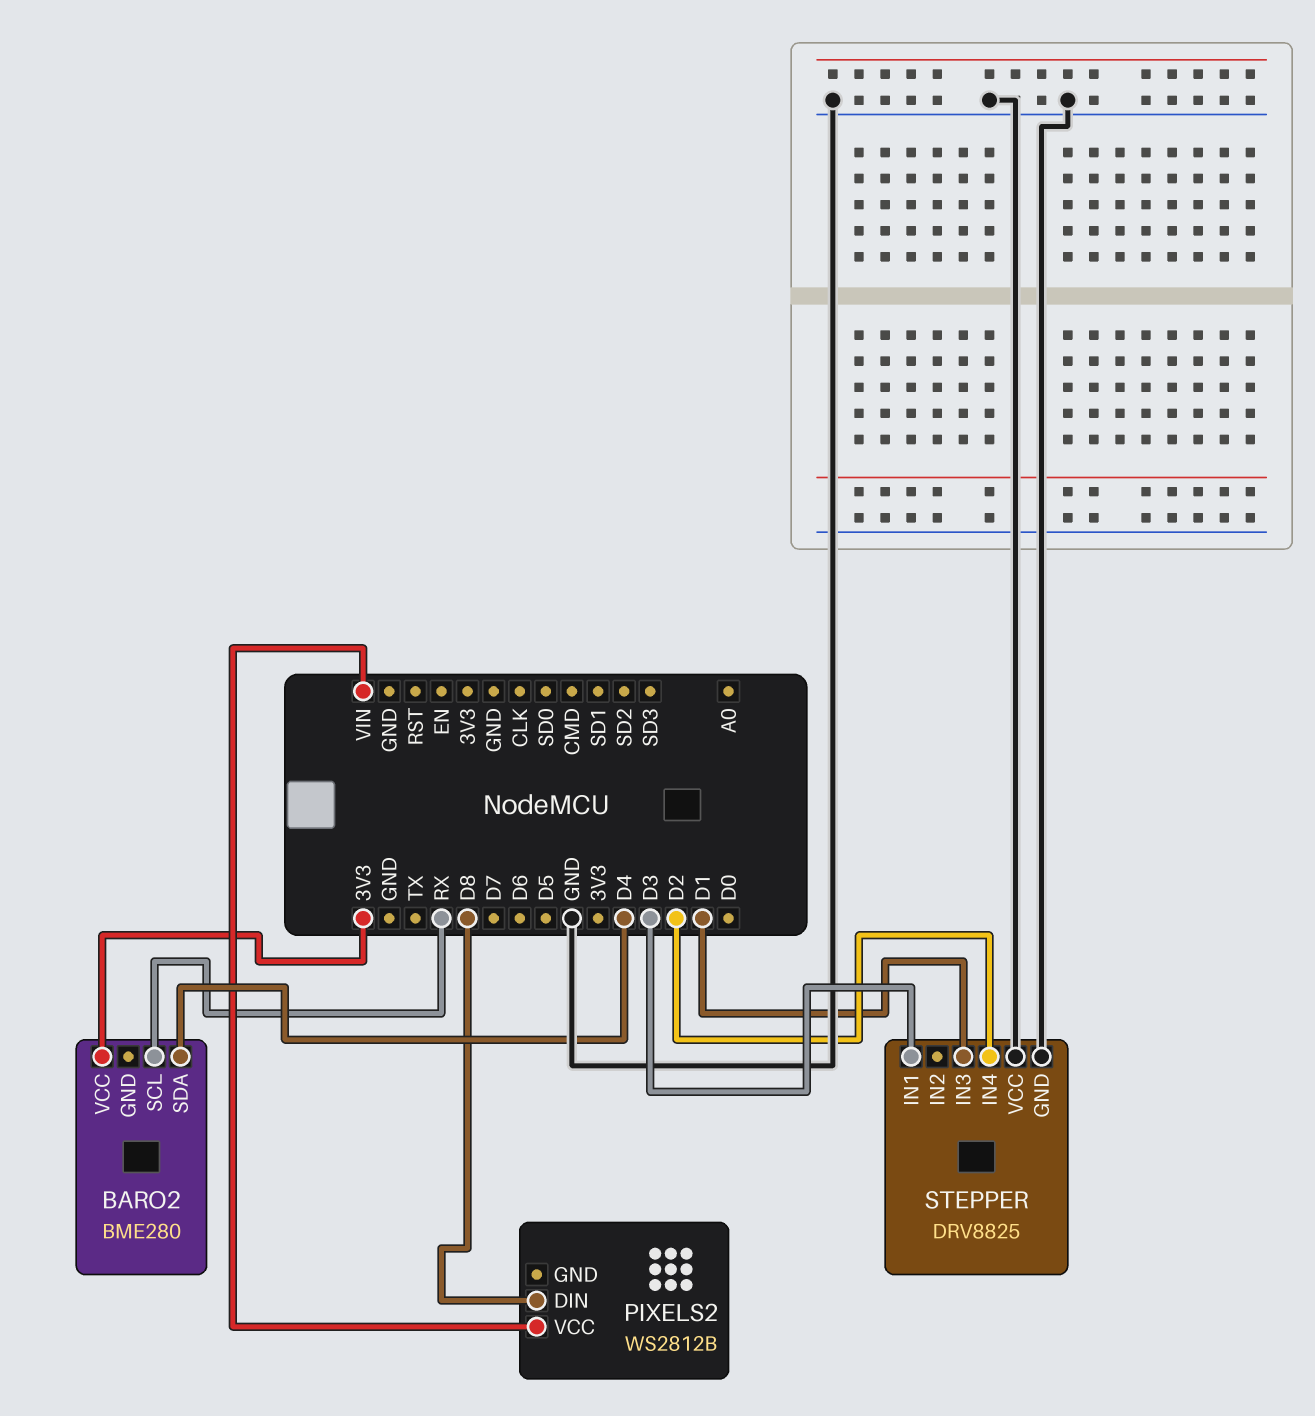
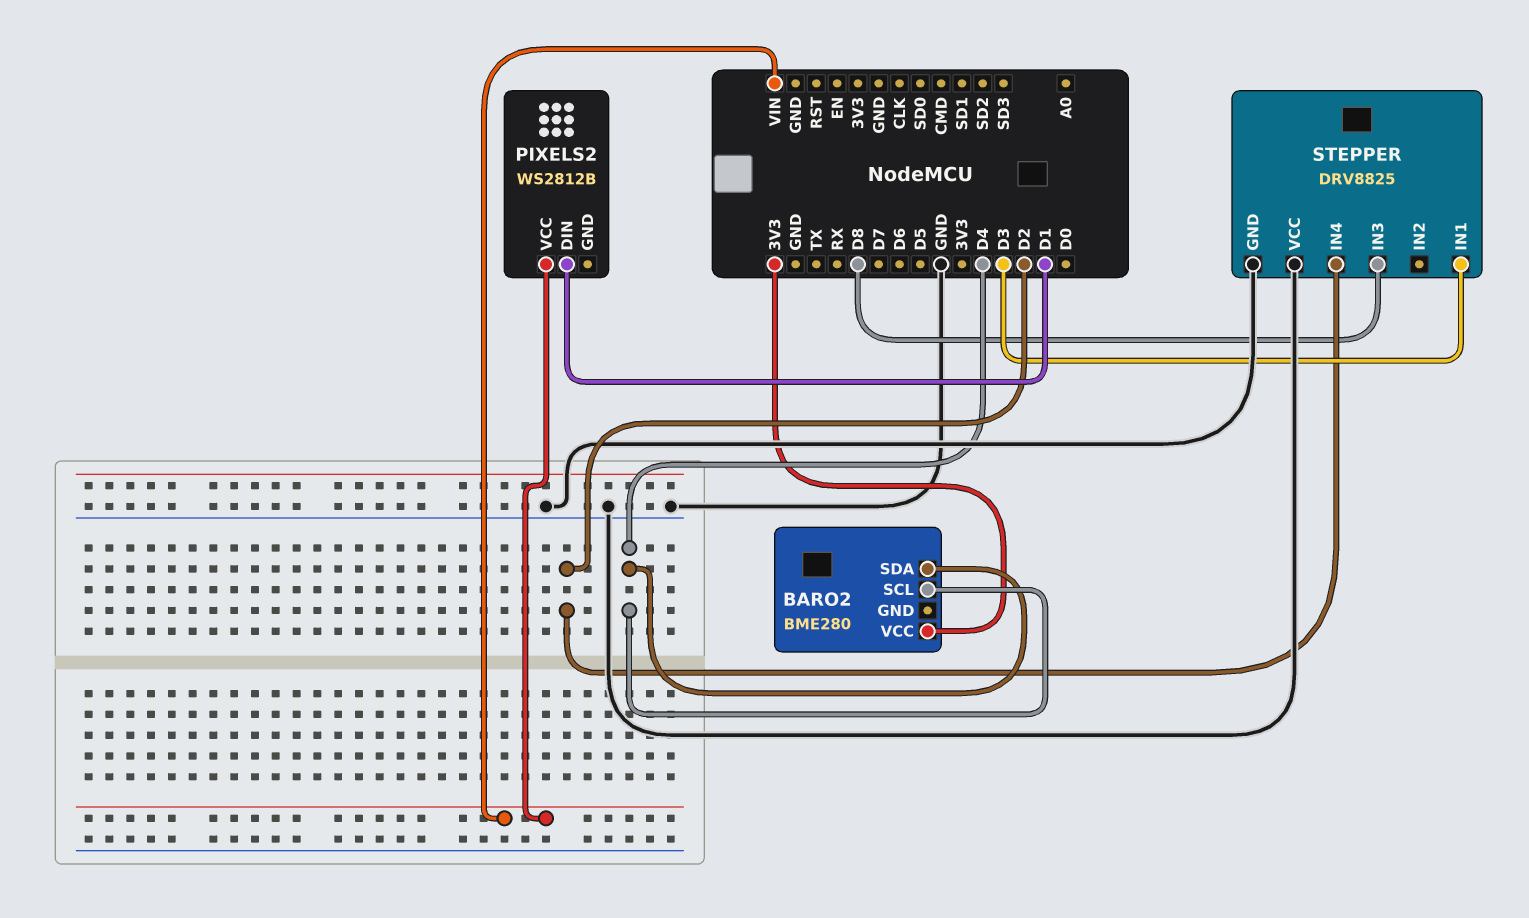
BARO2 pin SCL: RX -> D4
PIXELS2 pin DIN: D8 -> D1
STEPPER pin IN3: D1 -> D8

